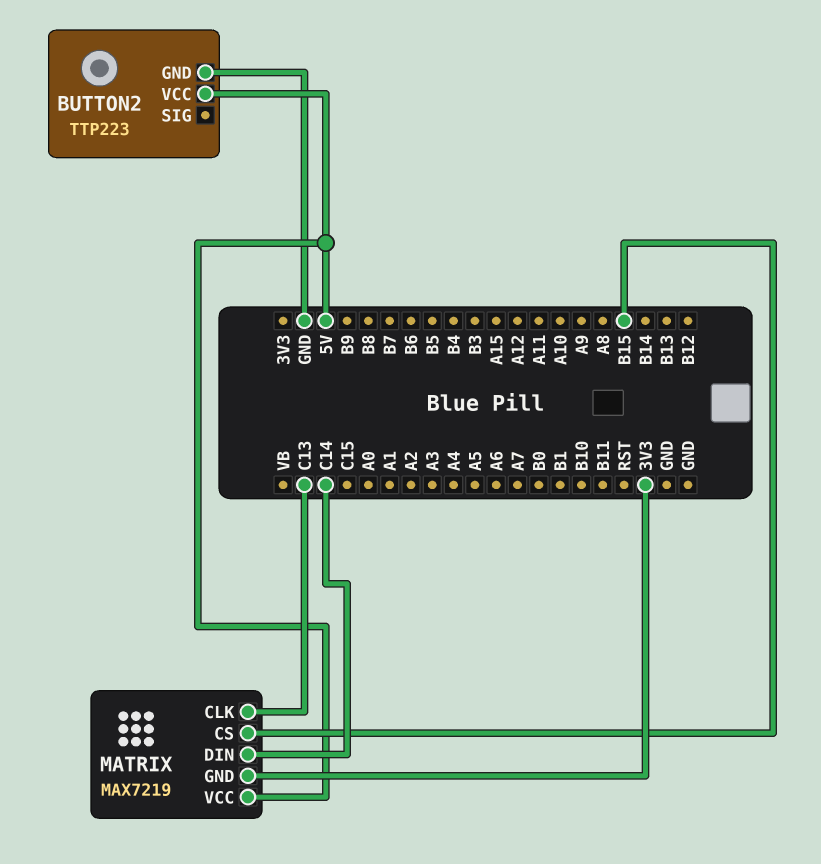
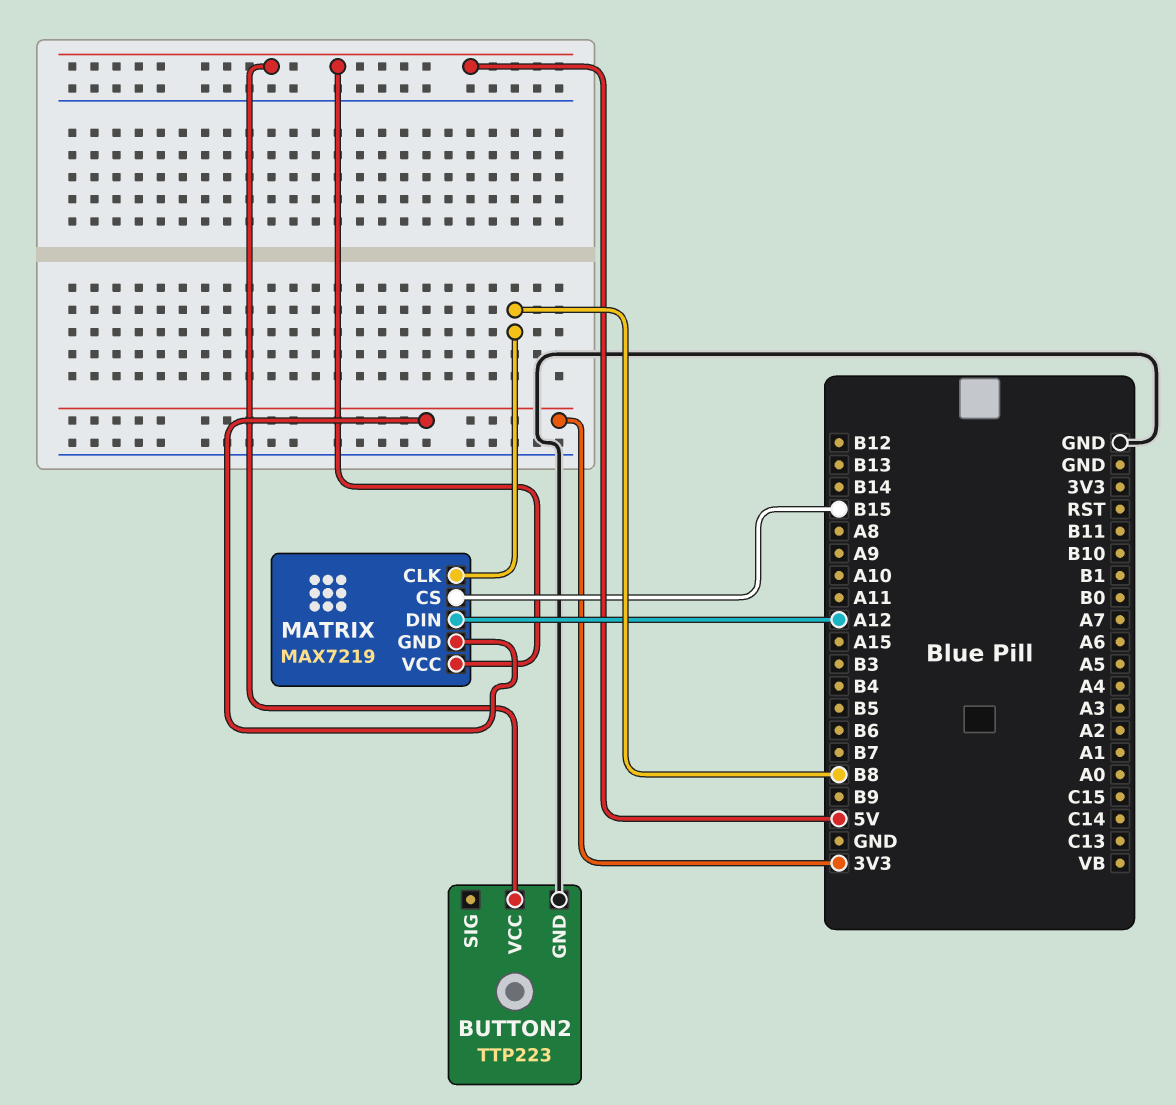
MATRIX pin CLK: C13 -> B8
MATRIX pin DIN: C14 -> A12

